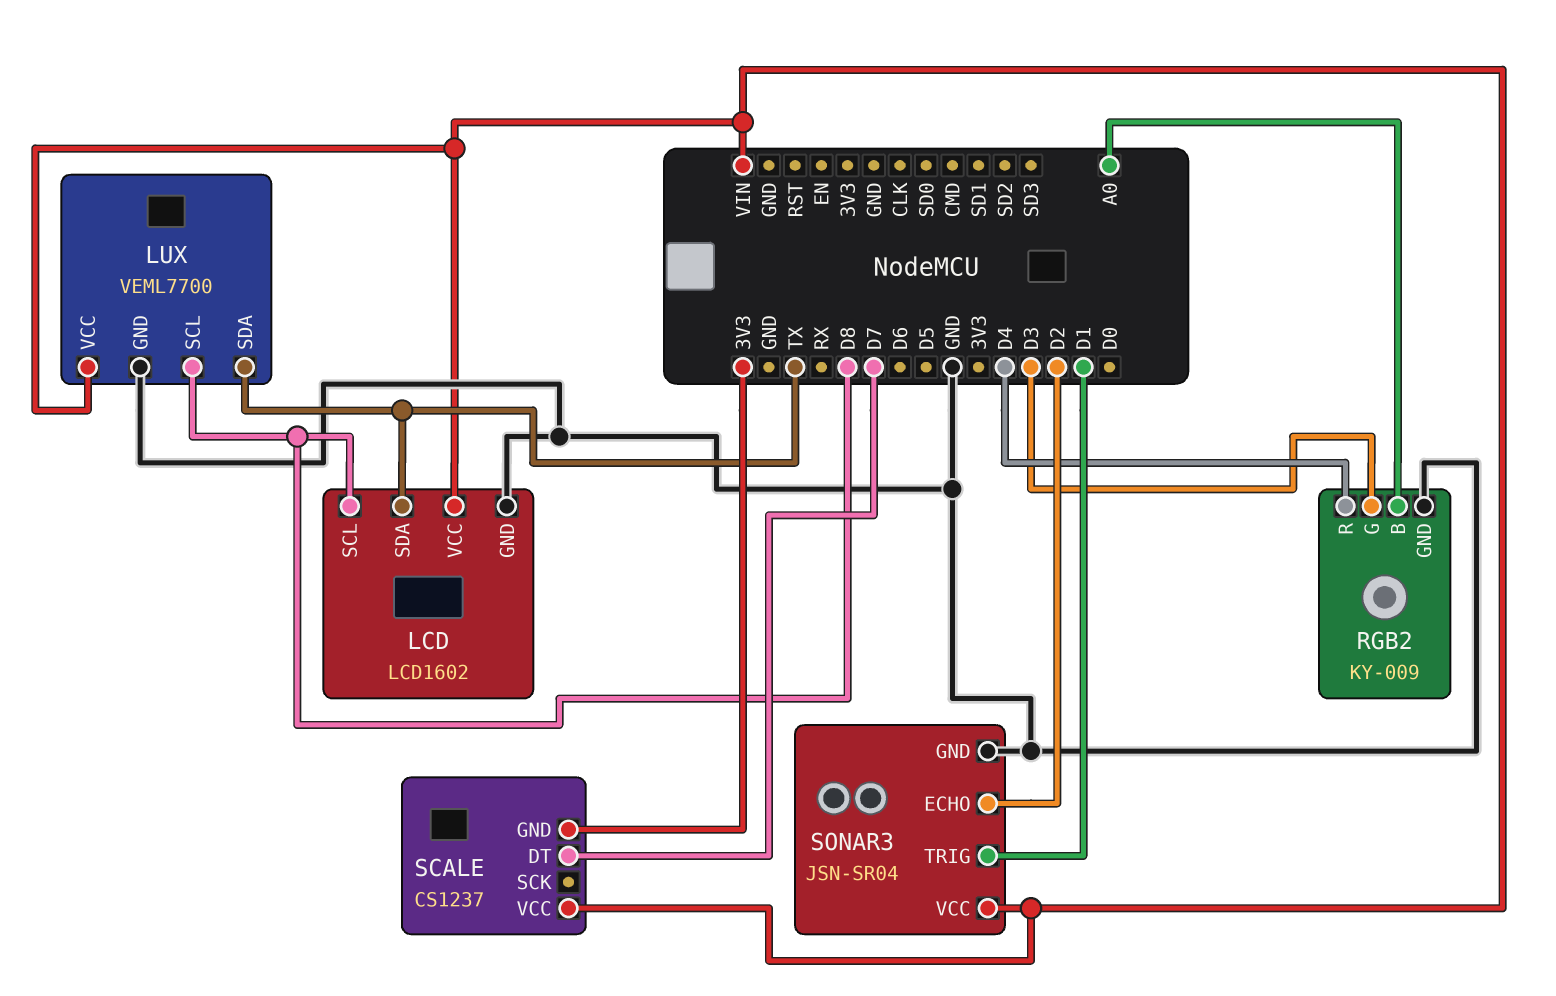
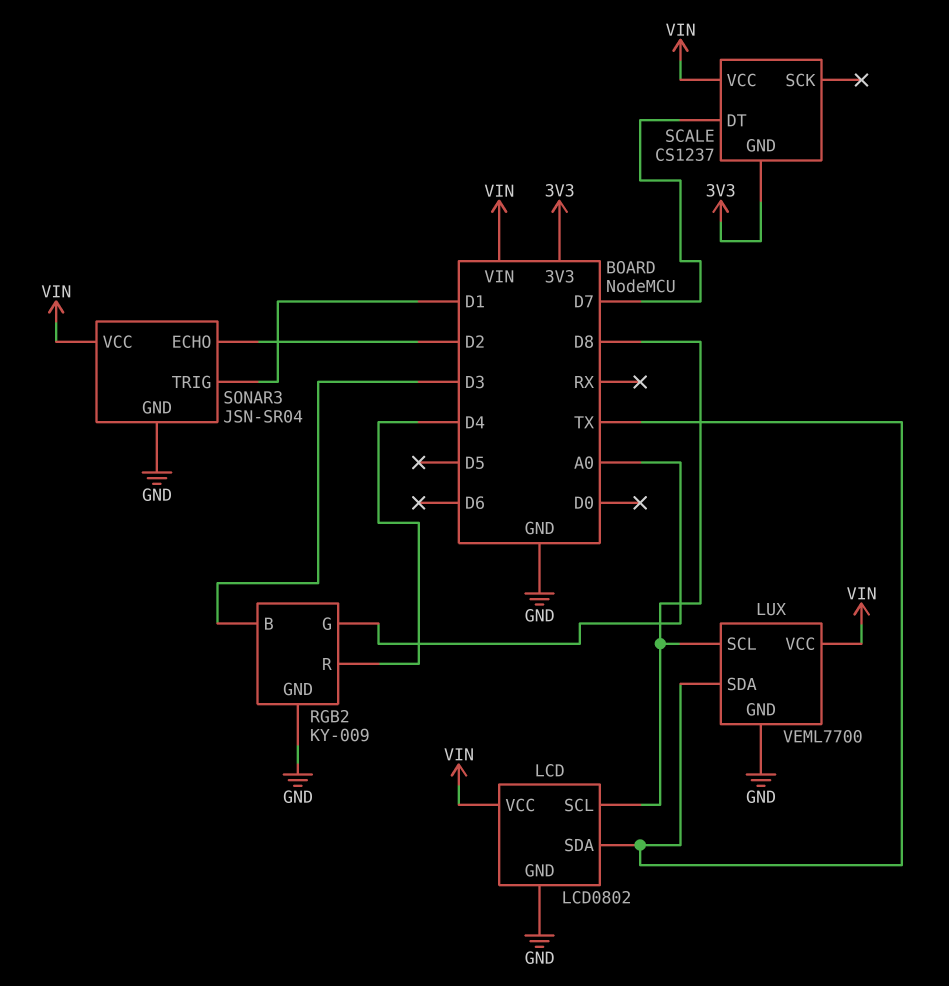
LCD: LCD1602 -> LCD0802
RGB2 pin B: A0 -> D3
RGB2 pin G: D3 -> A0

